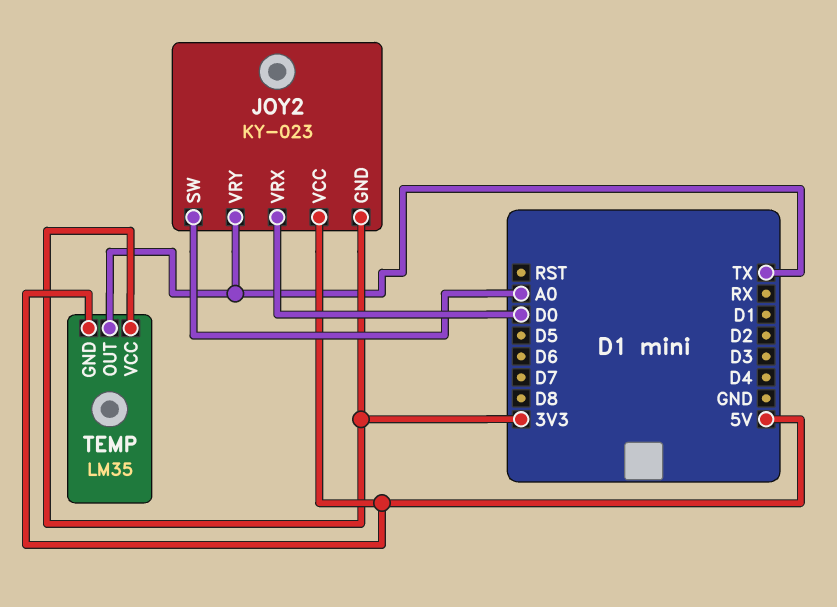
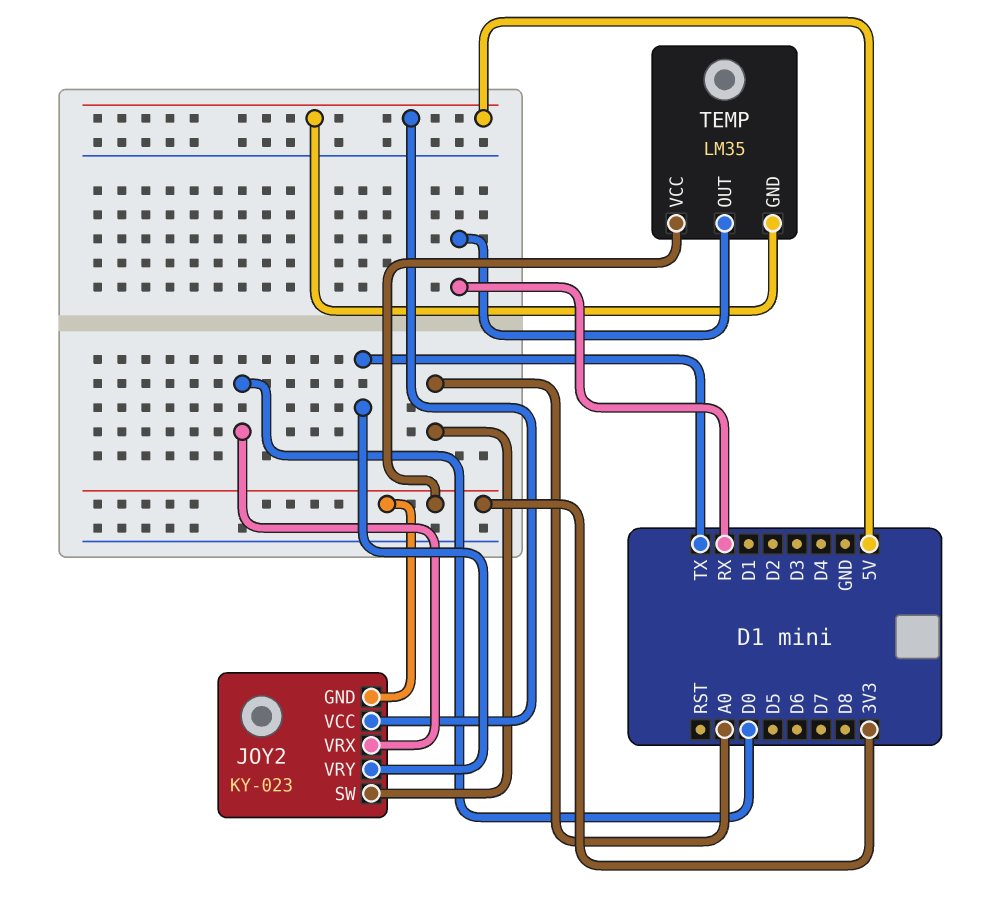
TEMP pin OUT: TX -> RX

